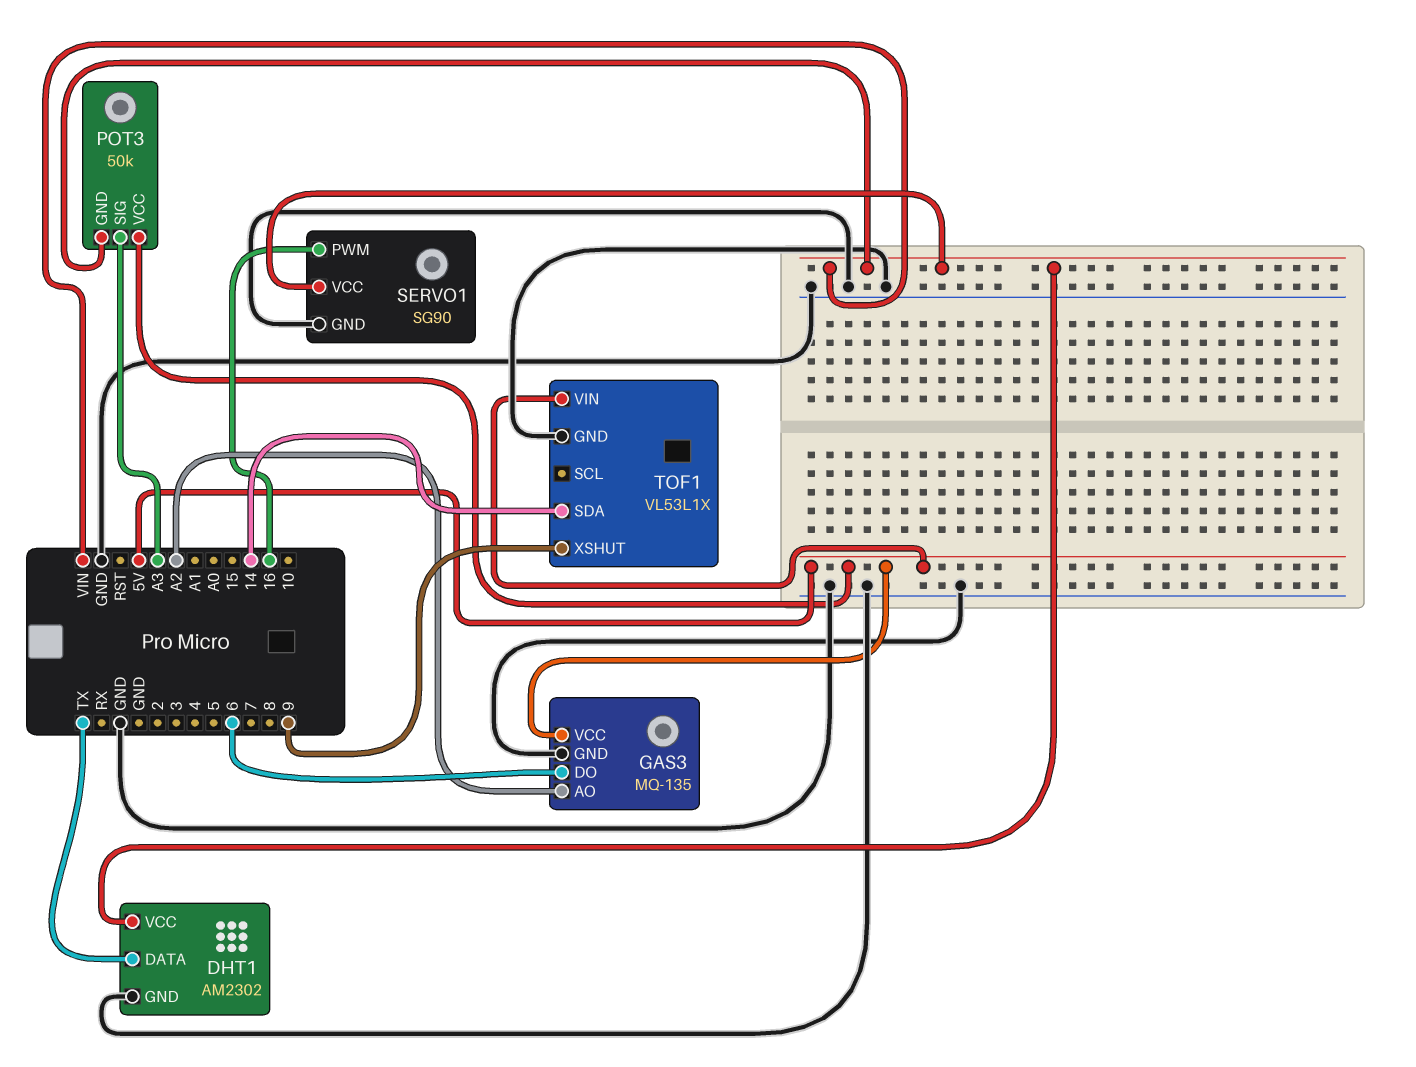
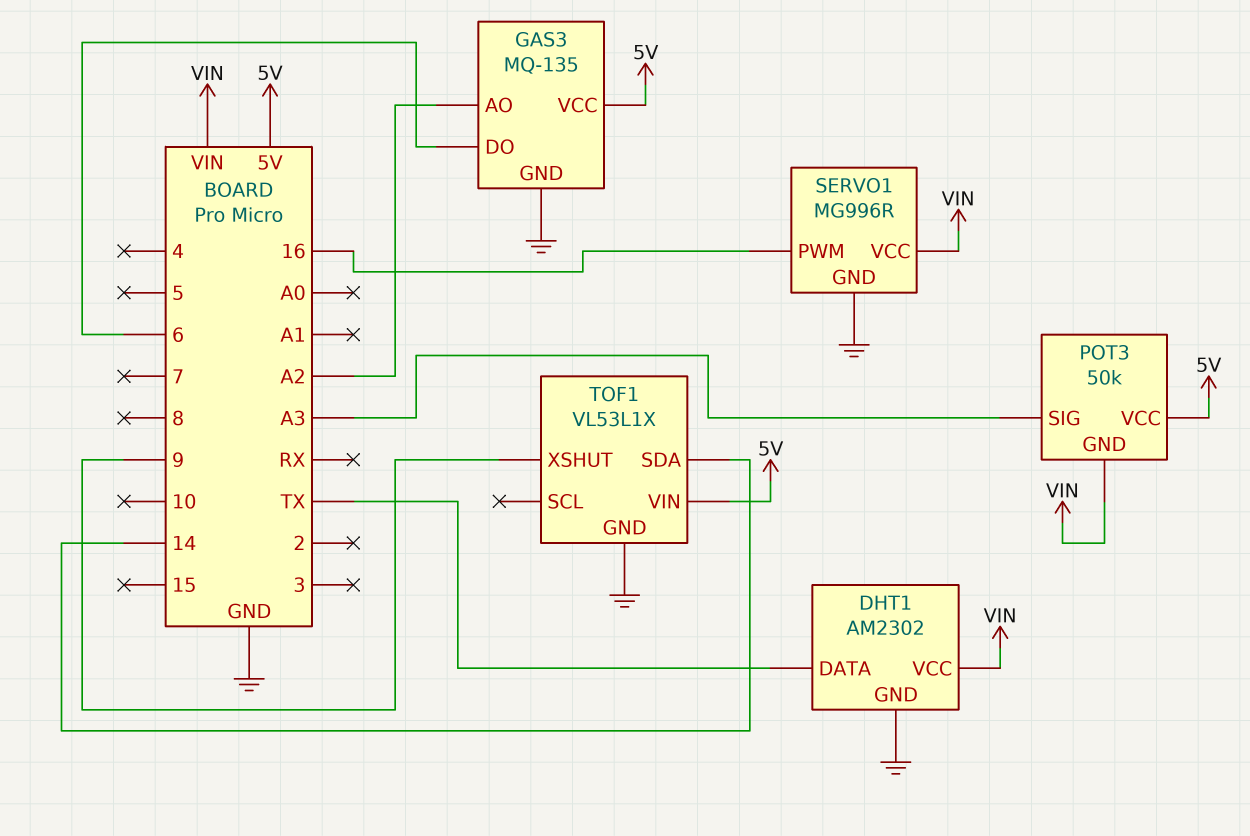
SERVO1: SG90 -> MG996R

